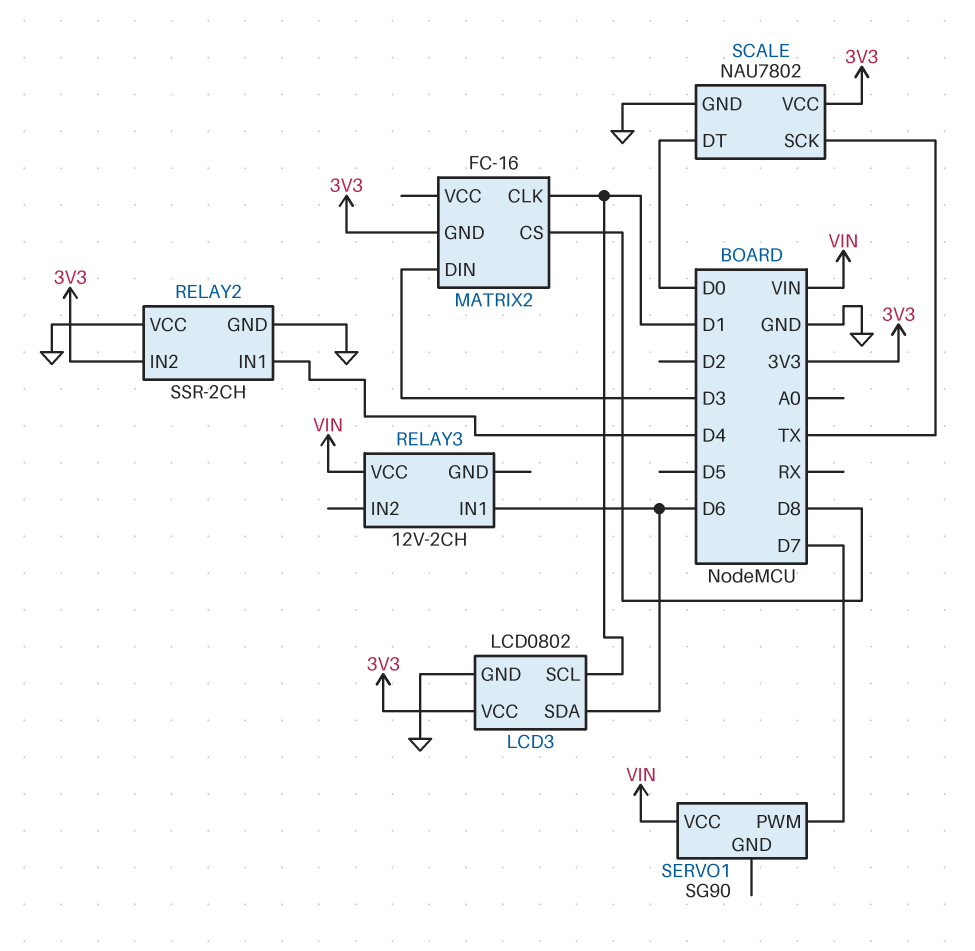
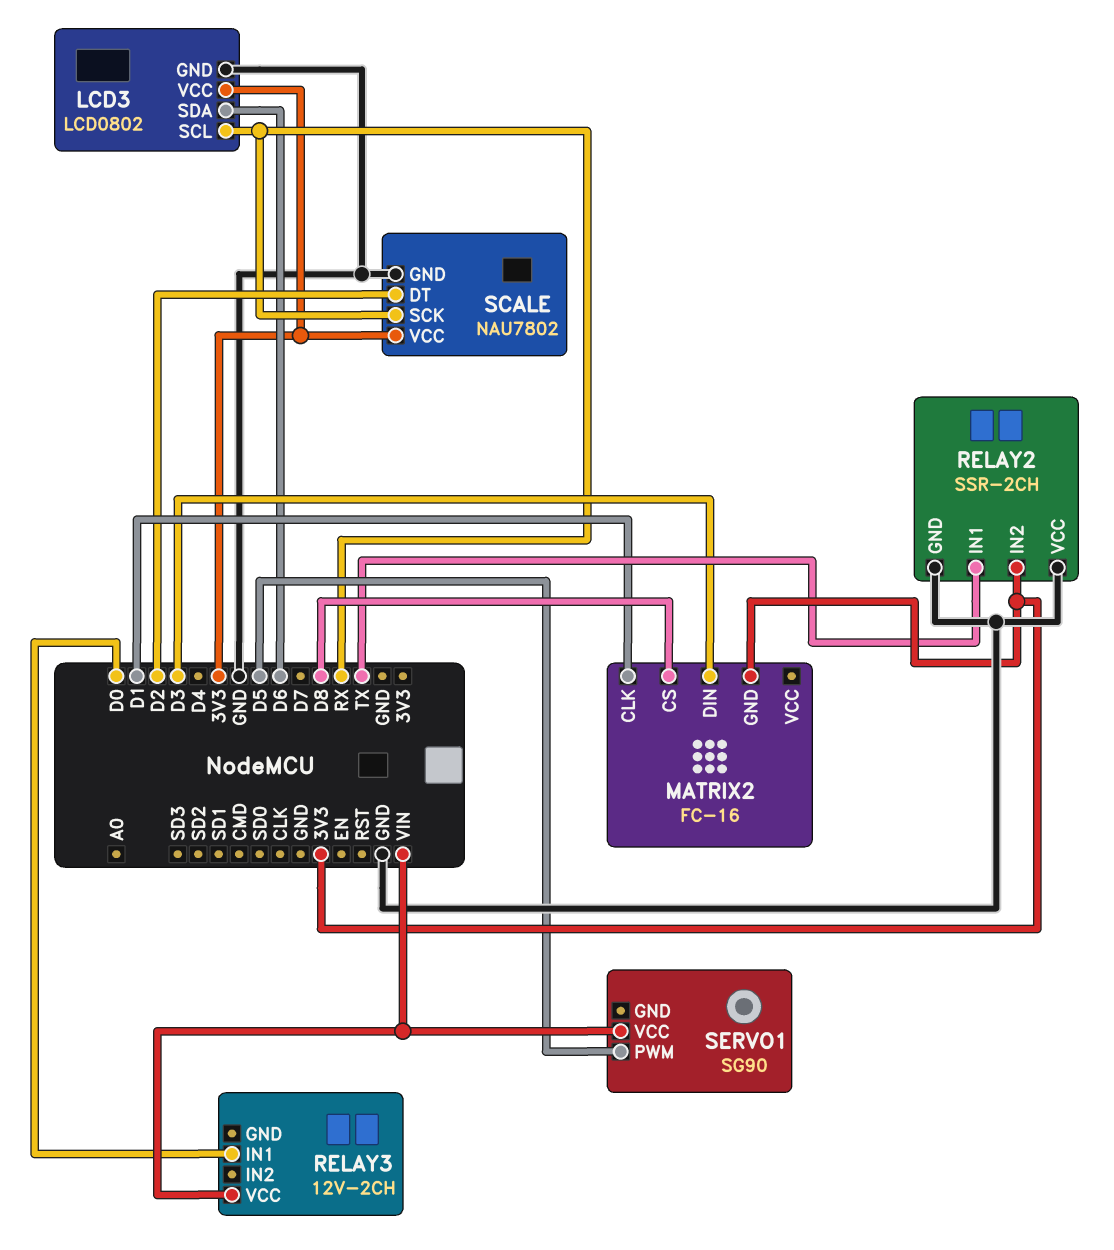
LCD3 pin SCL: D1 -> RX
RELAY2 pin IN1: D4 -> TX
RELAY3 pin IN1: D6 -> D0
SCALE pin DT: D0 -> D2
SCALE pin SCK: TX -> RX
SERVO1 pin PWM: D7 -> D5

